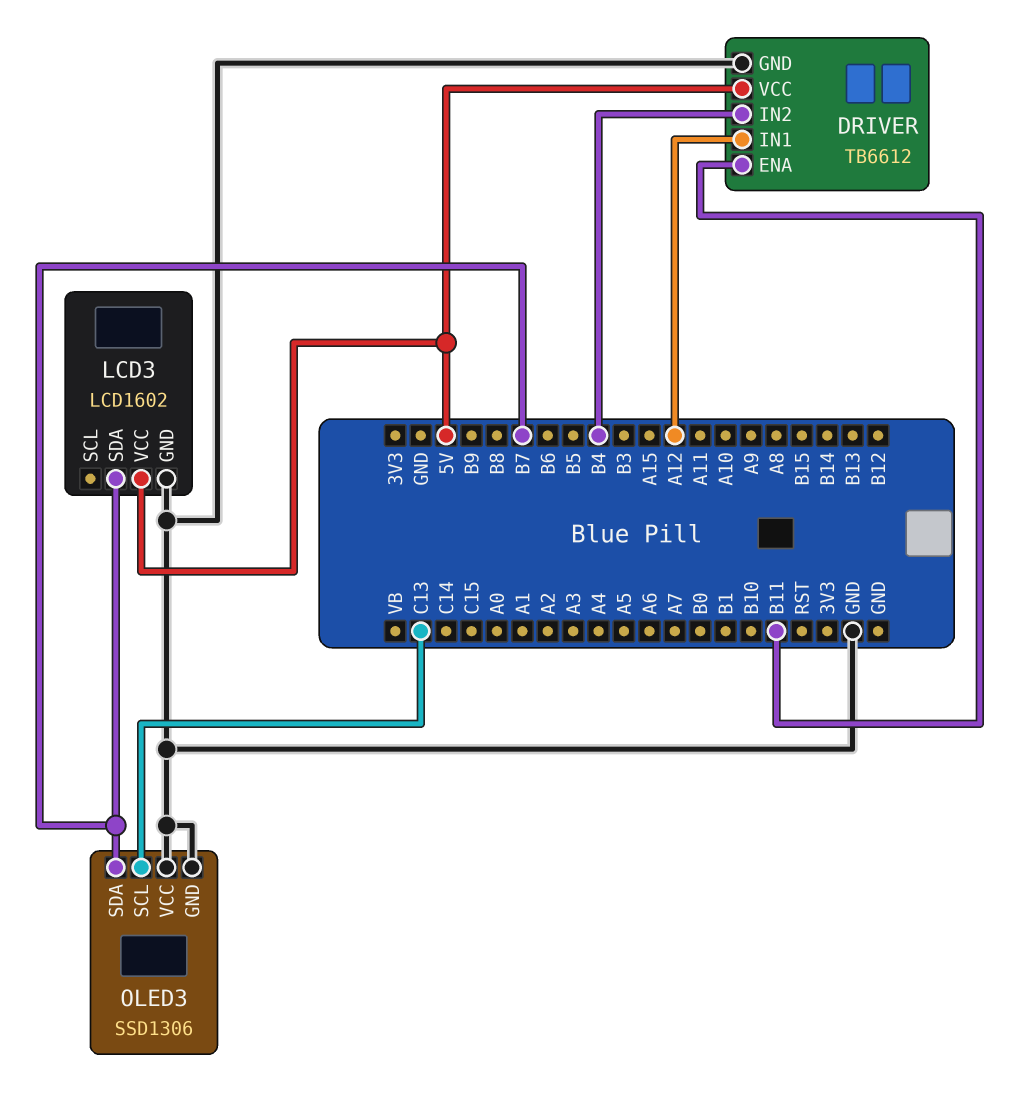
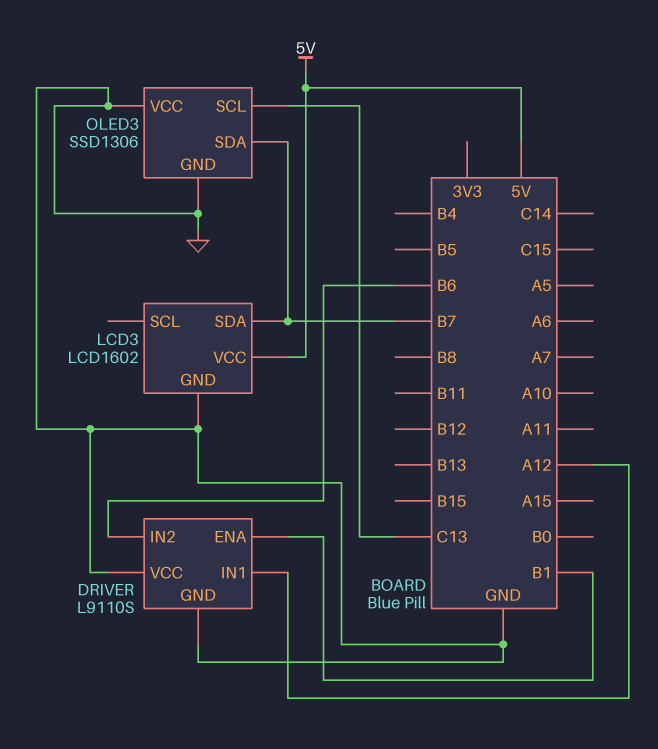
DRIVER: TB6612 -> L9110S
DRIVER pin ENA: B11 -> B1
DRIVER pin IN2: B4 -> B6
DRIVER pin VCC: 5V -> GND

